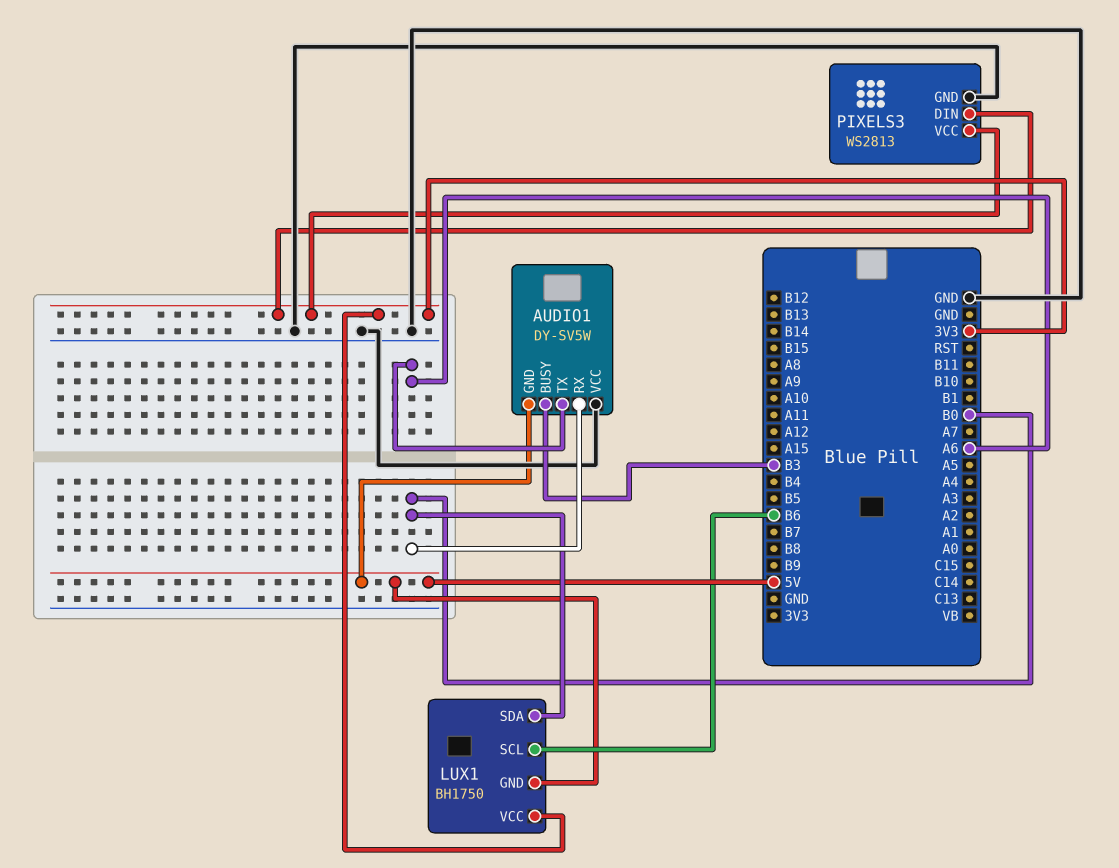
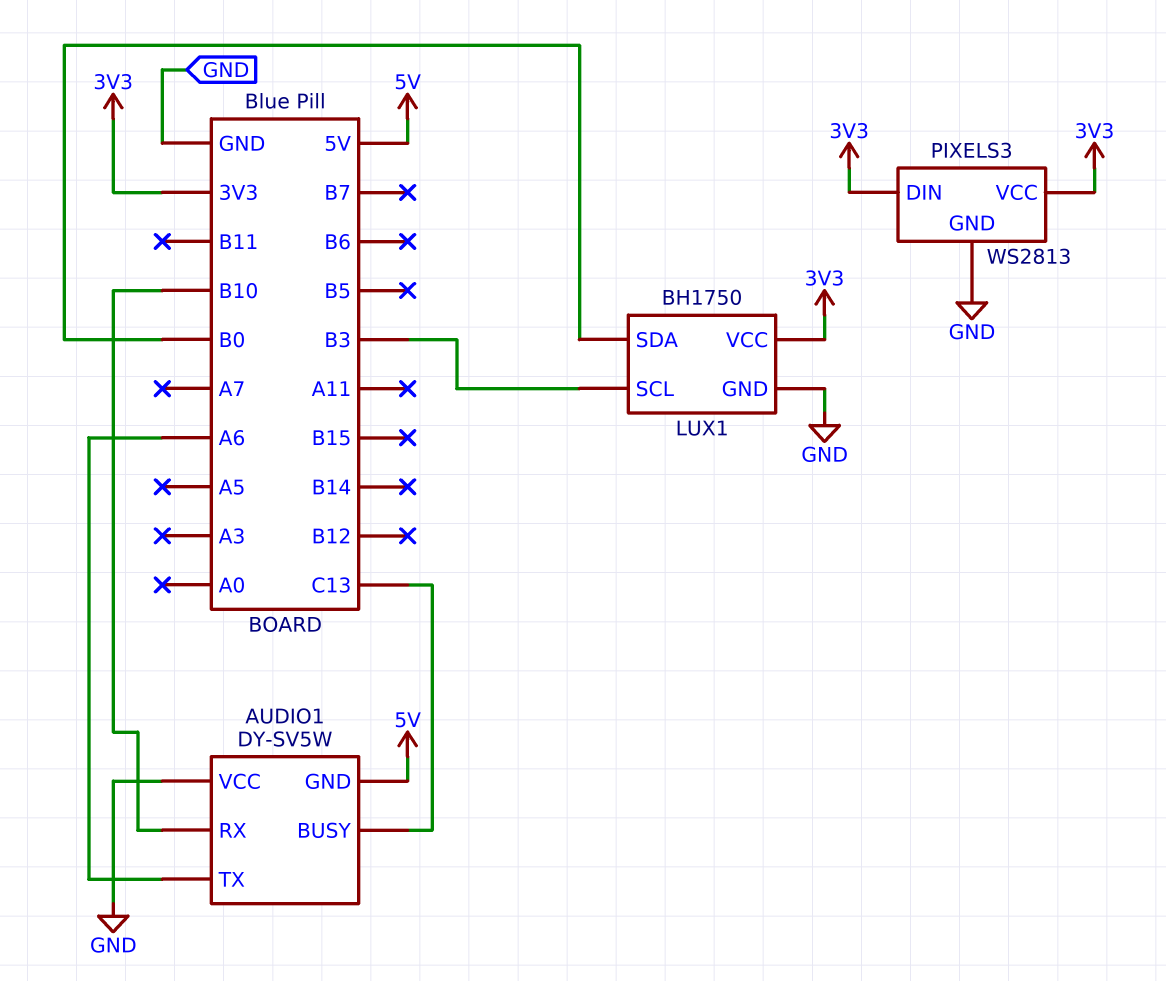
AUDIO1 pin BUSY: B3 -> C13
AUDIO1 pin RX: B0 -> B10
LUX1 pin GND: 5V -> GND
LUX1 pin SCL: B6 -> B3

